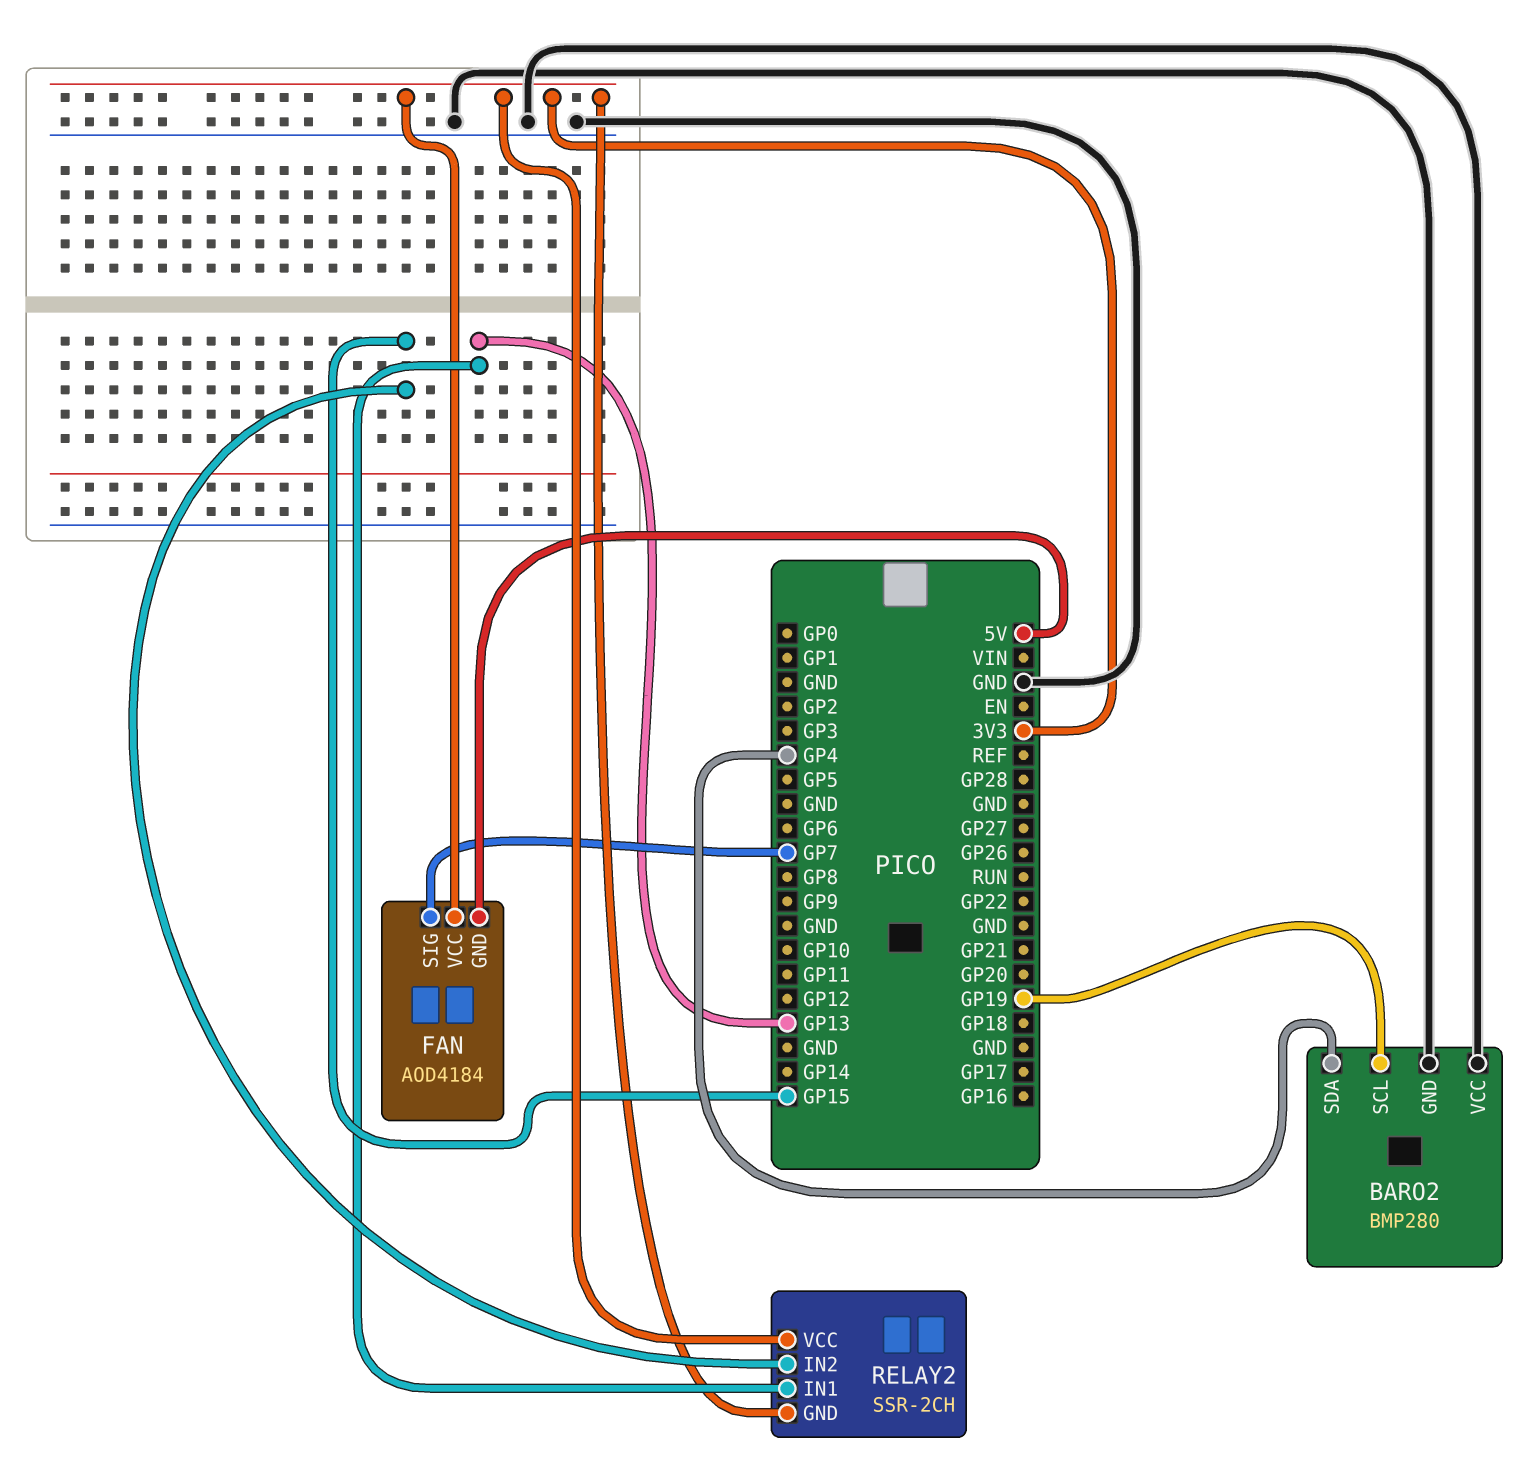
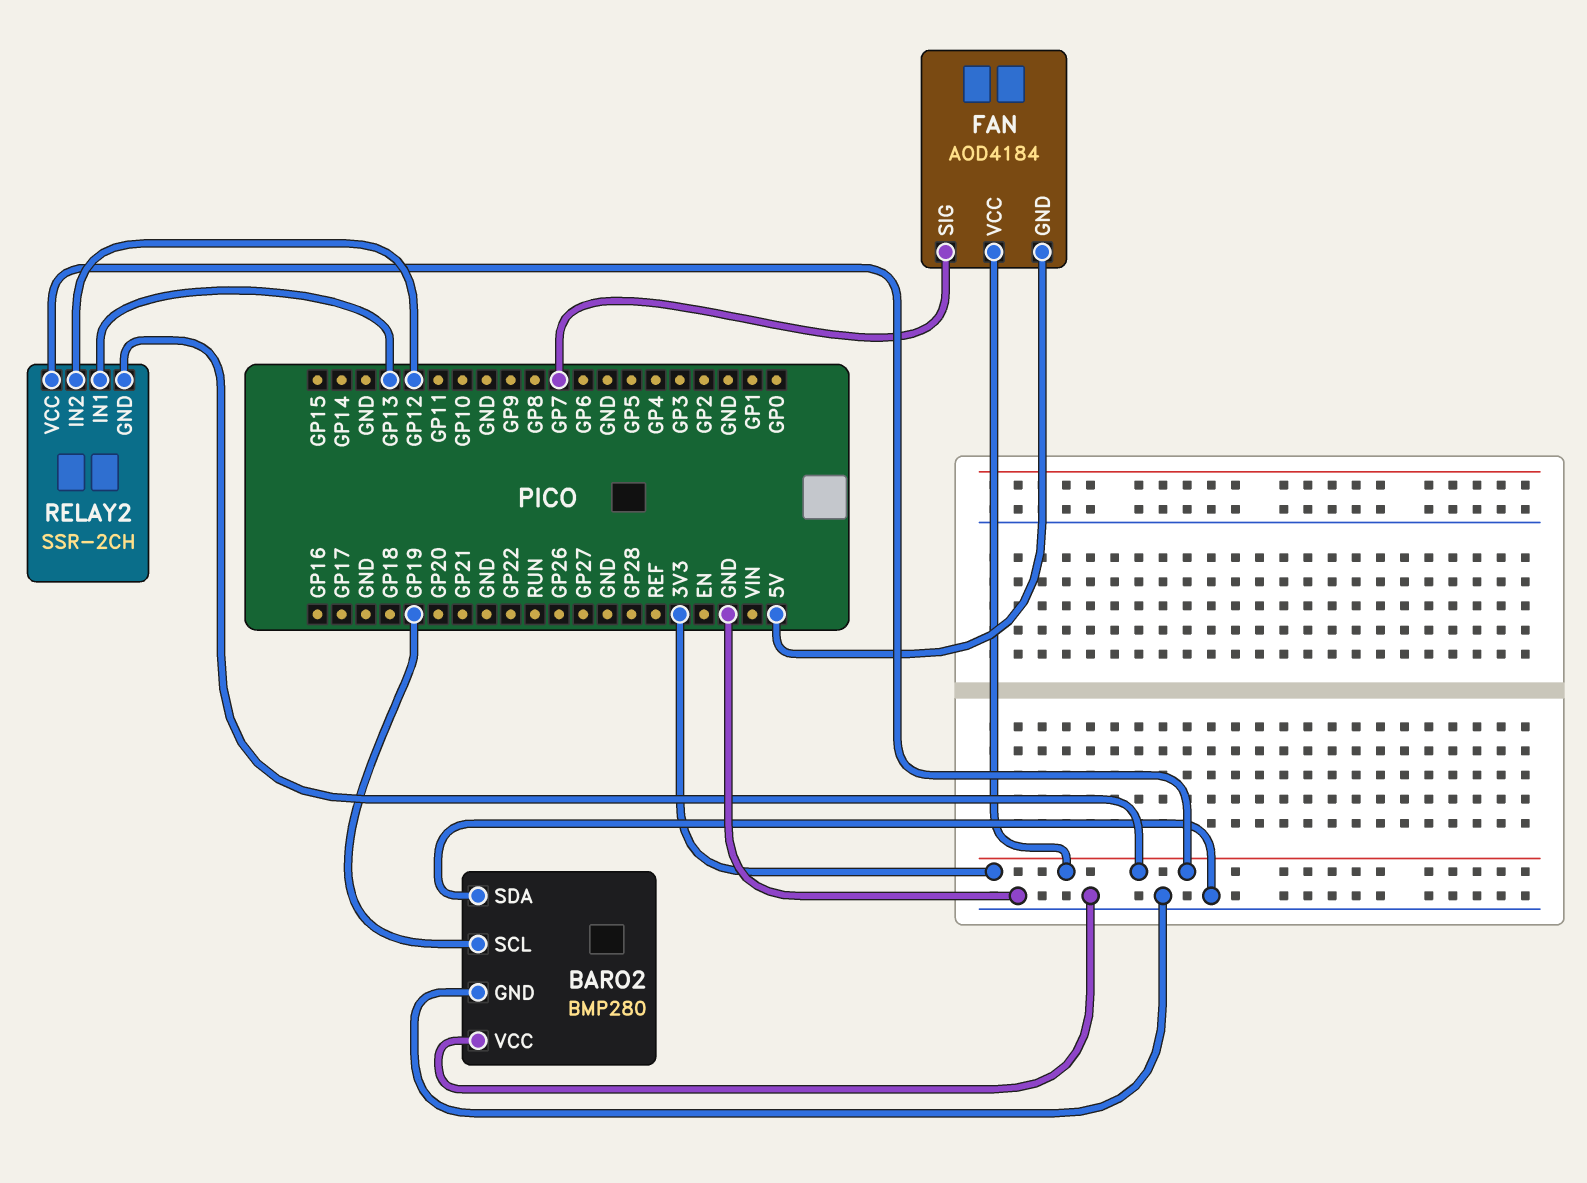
BARO2 pin SDA: GP4 -> GND
RELAY2 pin IN2: GP15 -> GP12

